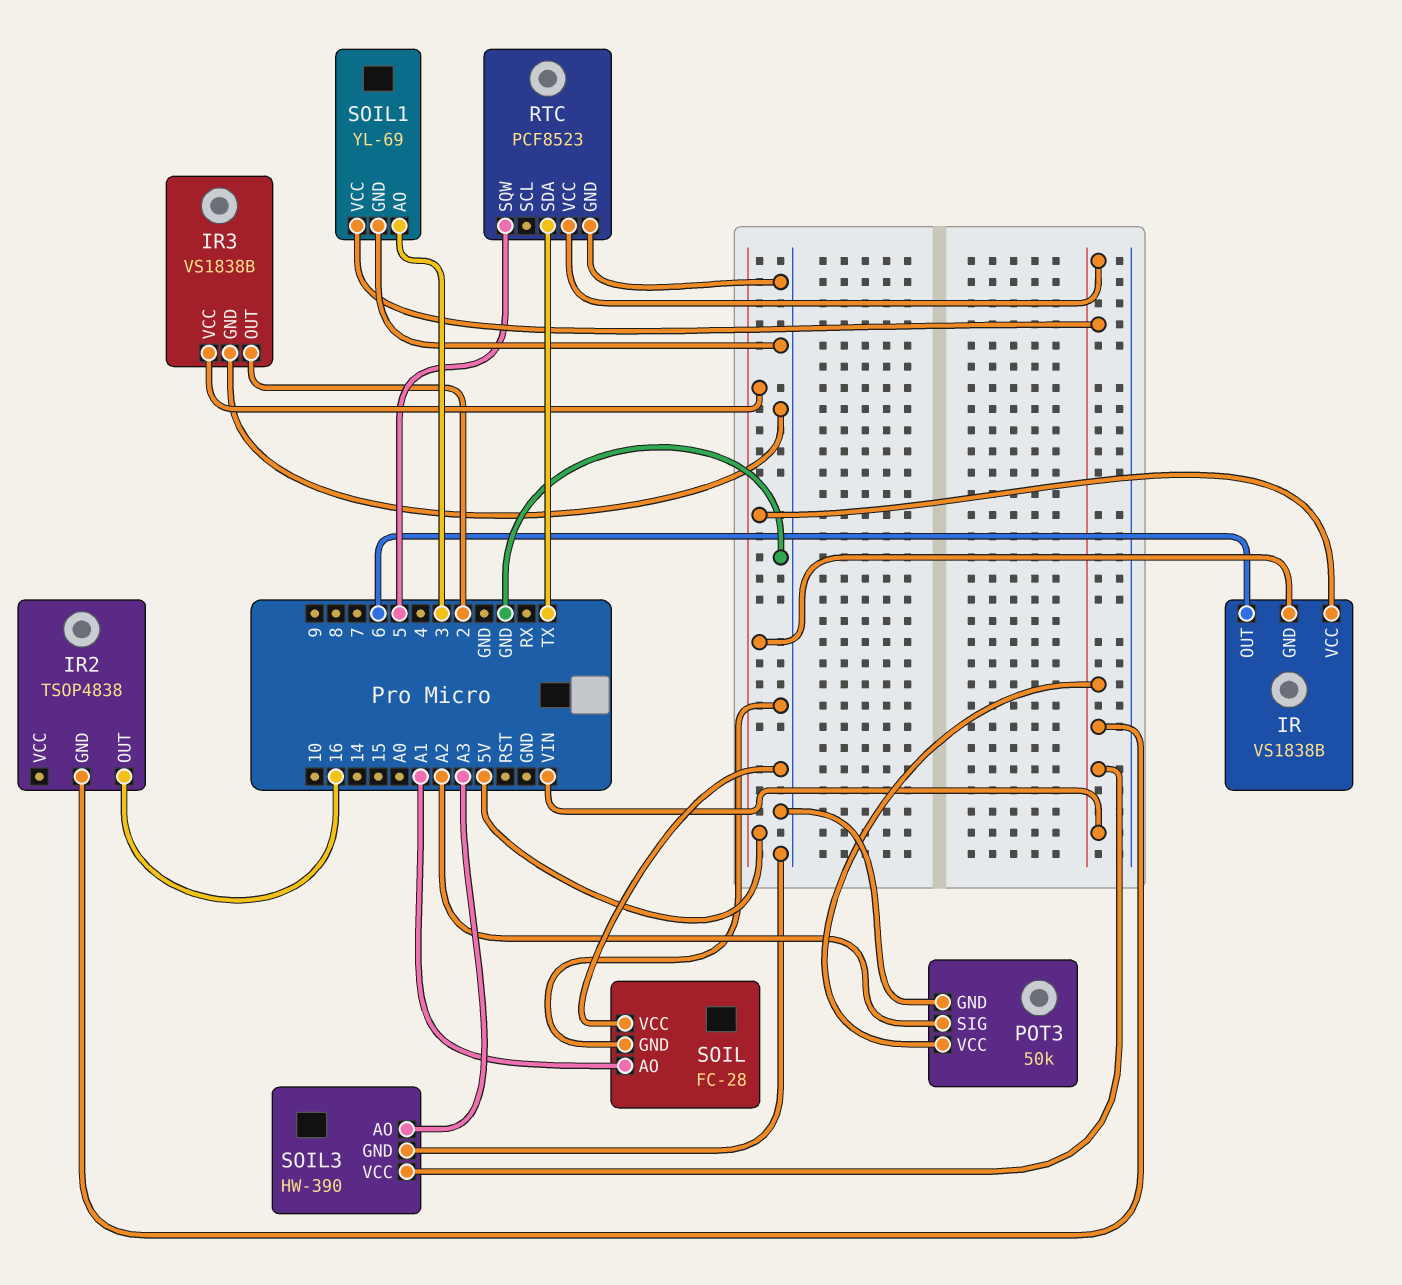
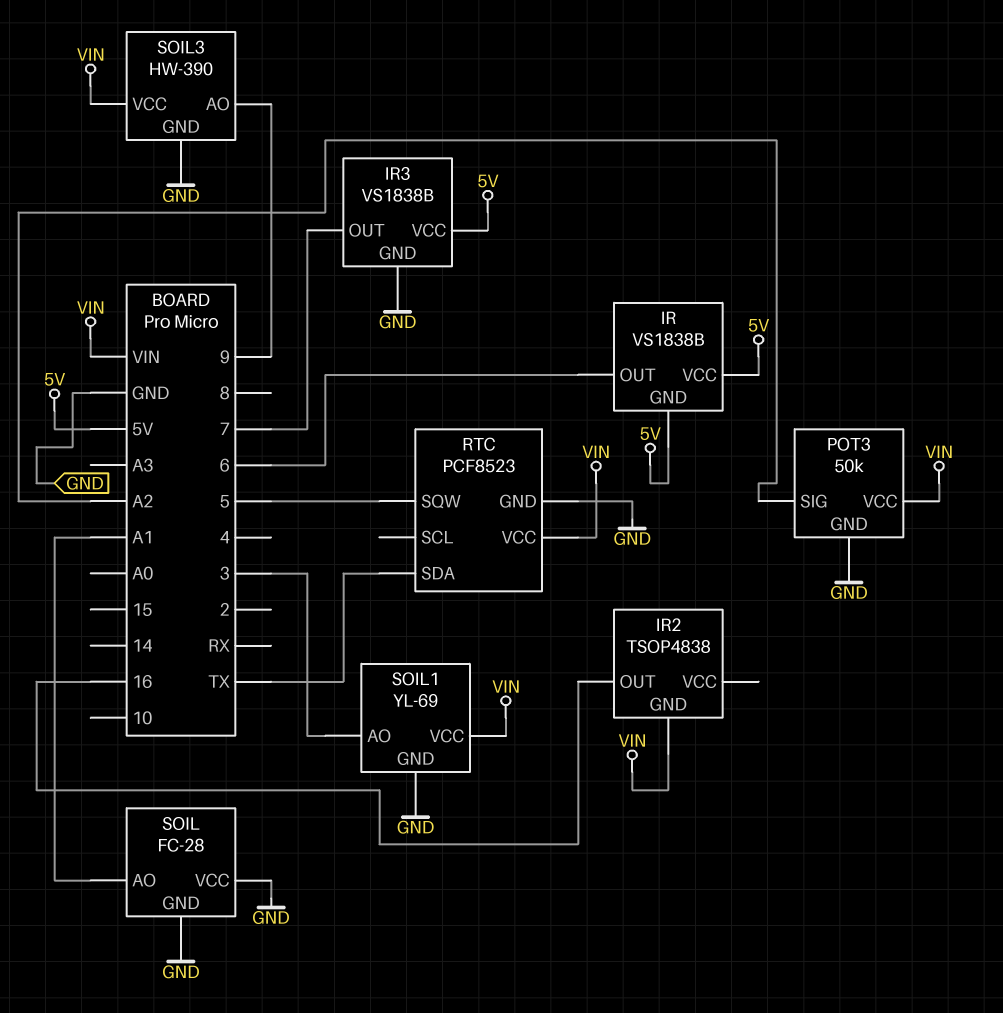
IR3 pin OUT: 2 -> 7
SOIL3 pin AO: A3 -> 9

